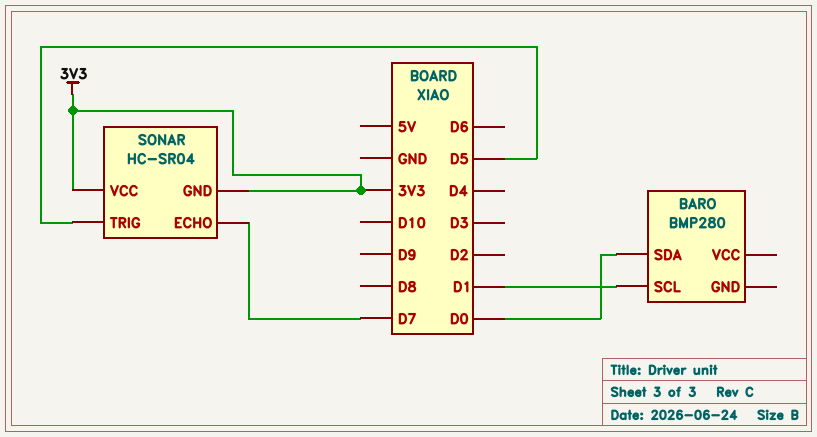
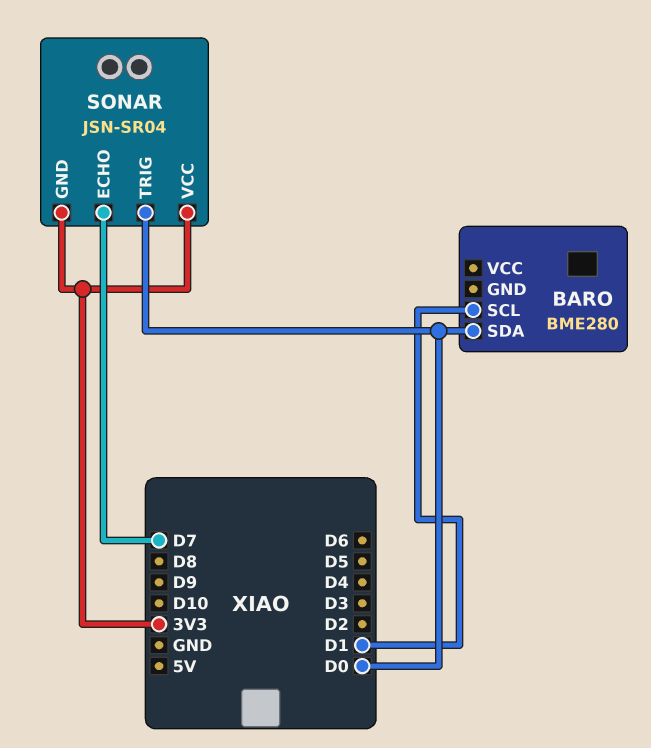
BARO: BMP280 -> BME280
SONAR: HC-SR04 -> JSN-SR04
SONAR pin TRIG: D5 -> D0

